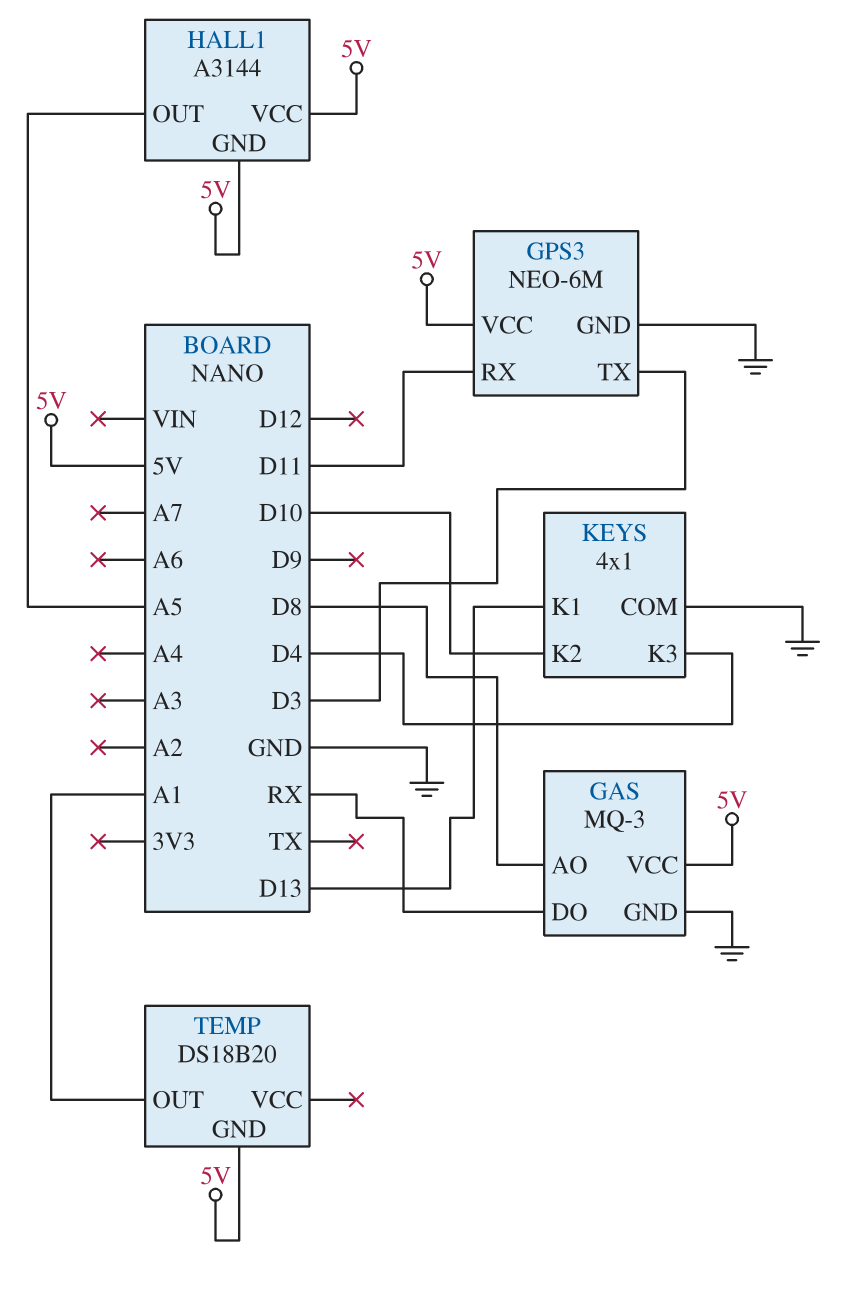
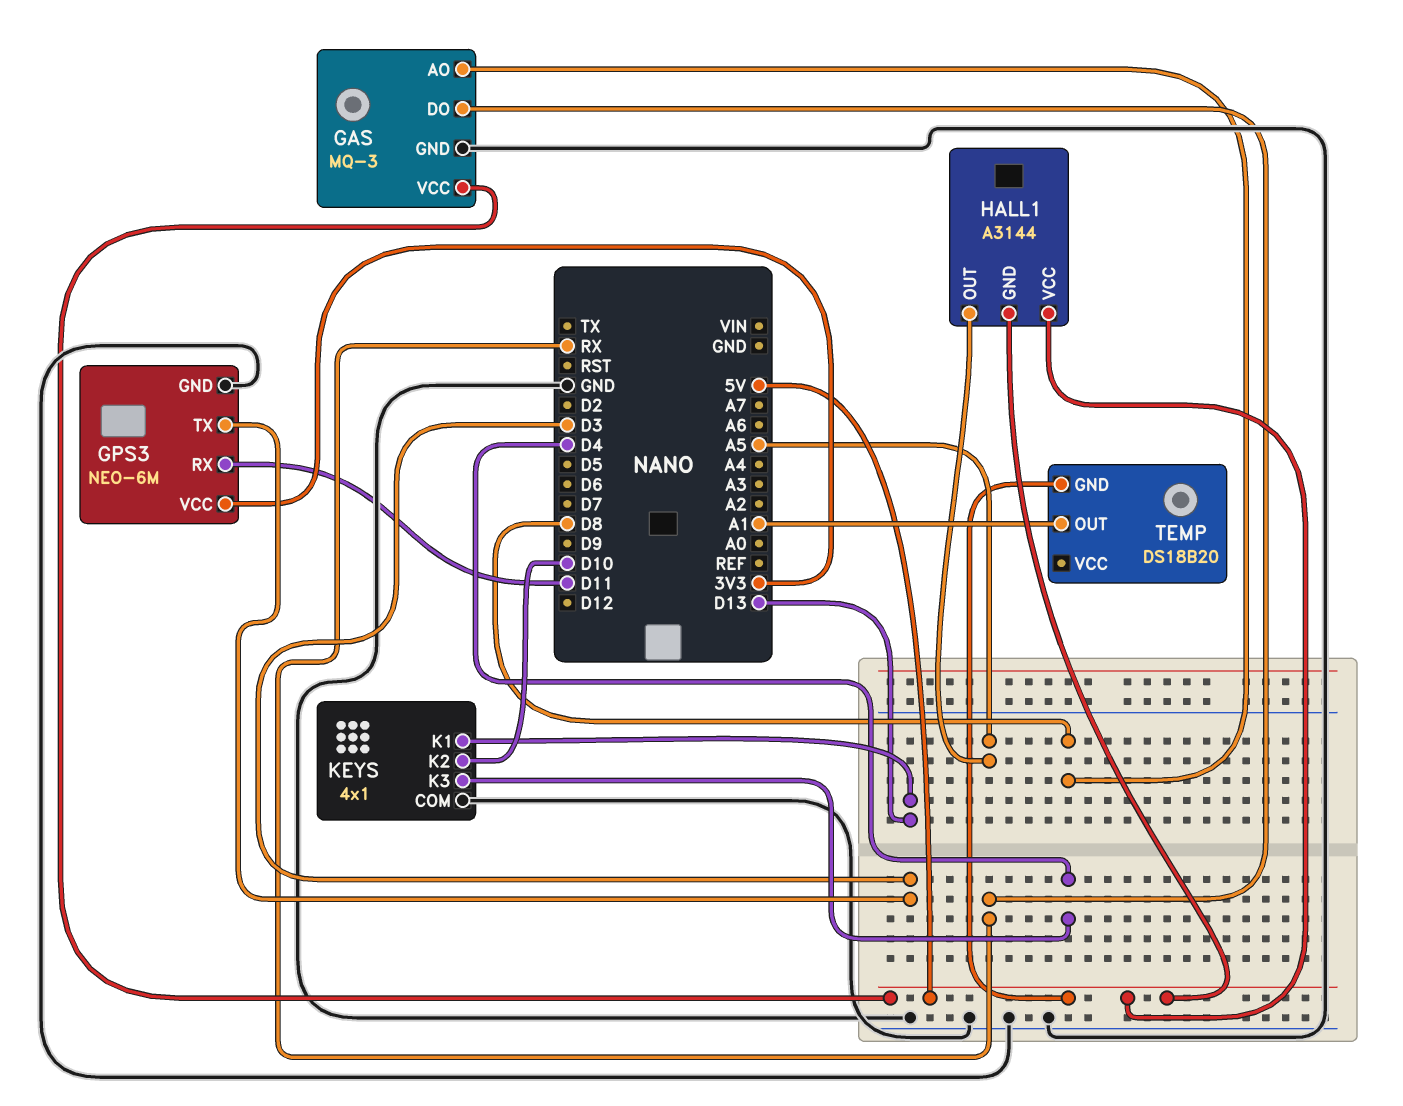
GPS3 pin VCC: 5V -> 3V3

